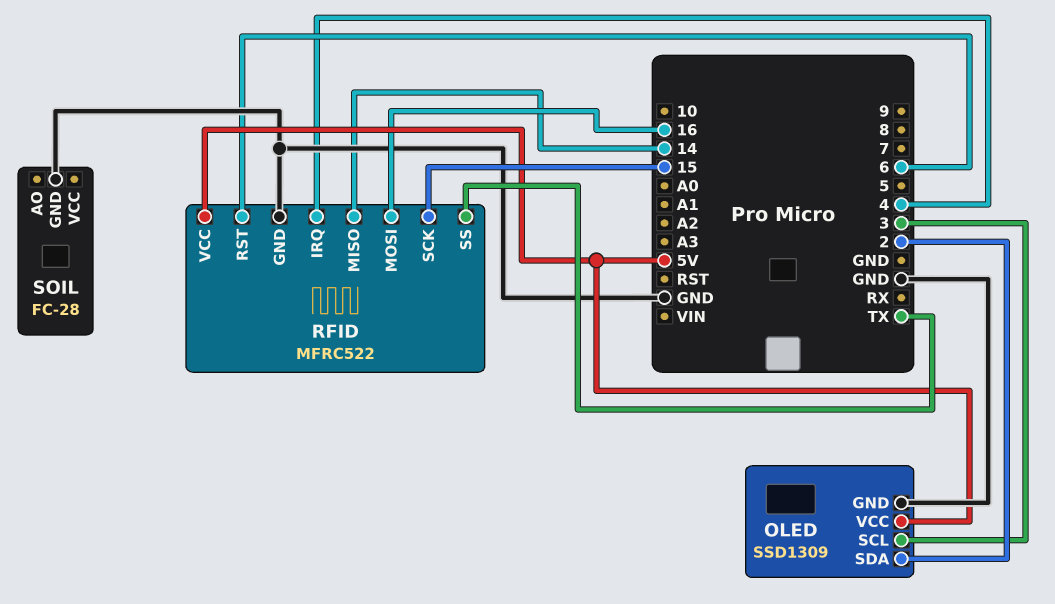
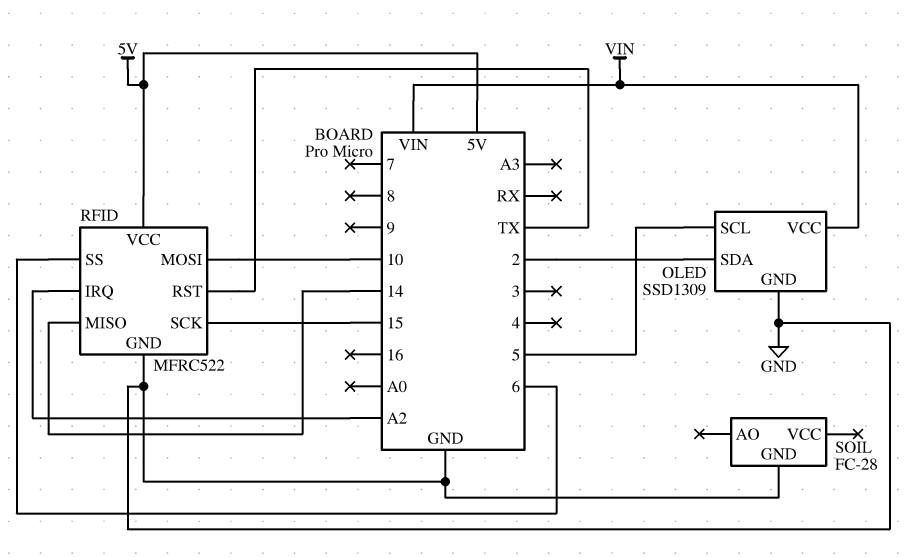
OLED pin SCL: 3 -> 5
OLED pin VCC: 5V -> VIN
RFID pin IRQ: 4 -> A2
RFID pin MOSI: 16 -> 10
RFID pin RST: 6 -> TX
RFID pin SS: TX -> 6

